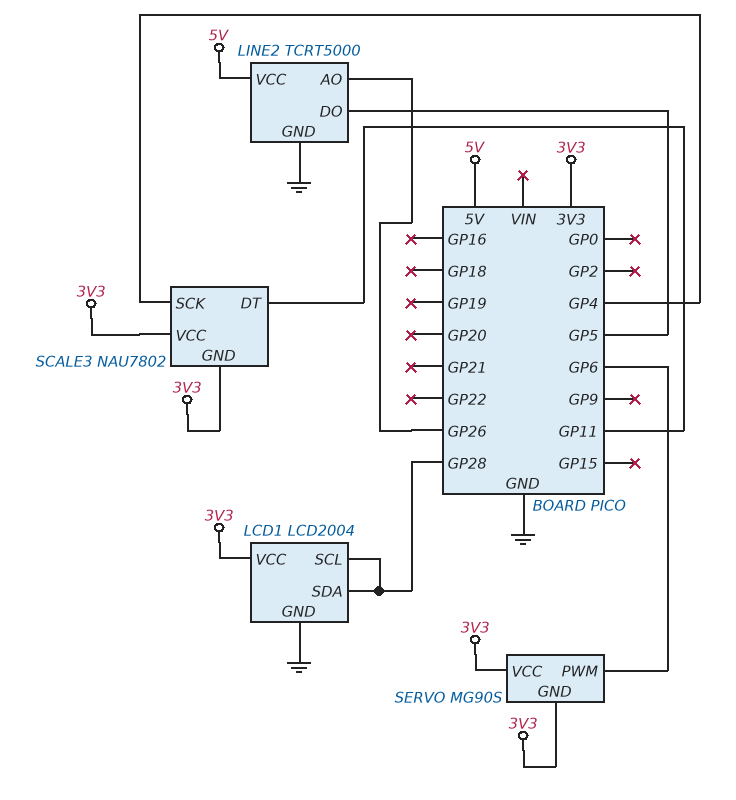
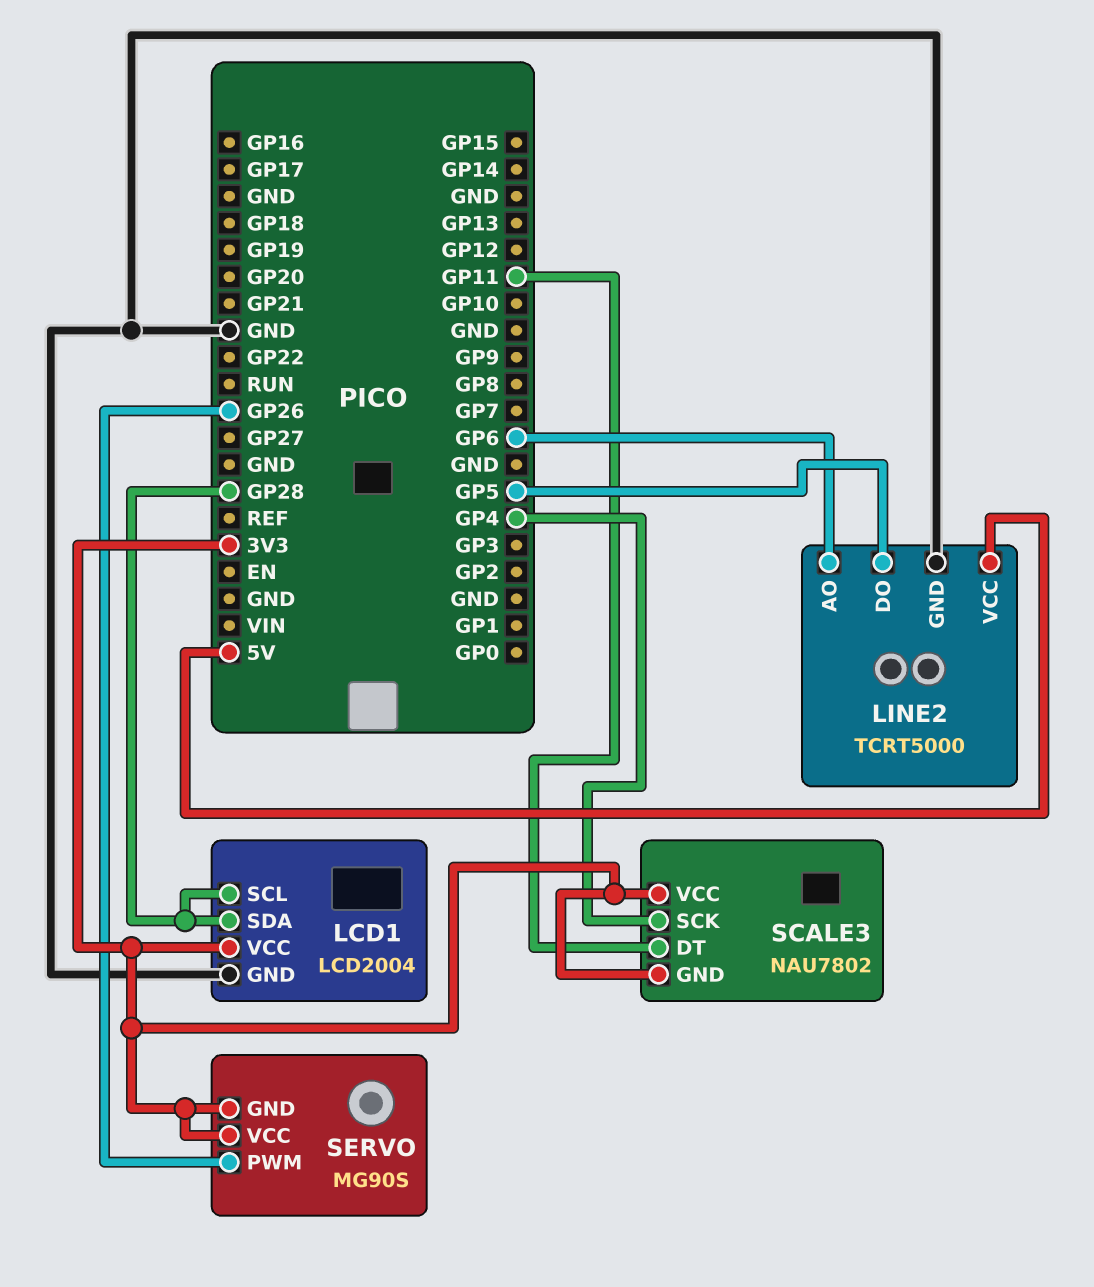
LINE2 pin AO: GP26 -> GP6
SERVO pin PWM: GP6 -> GP26

